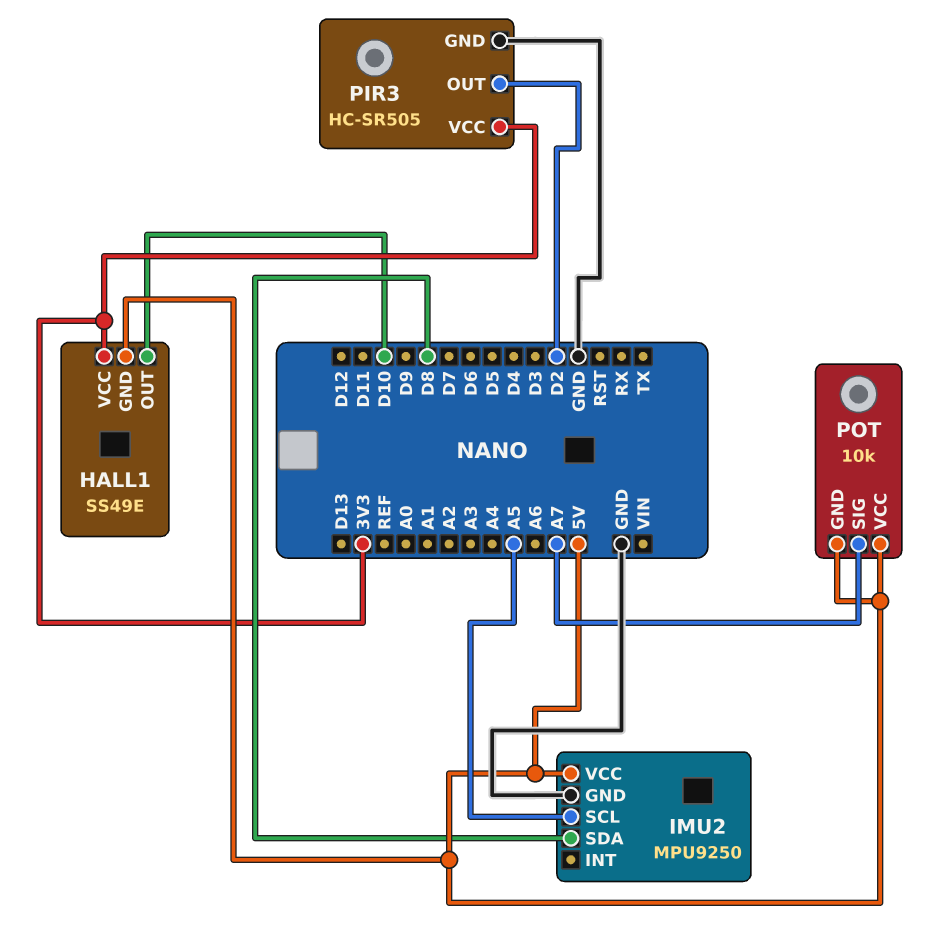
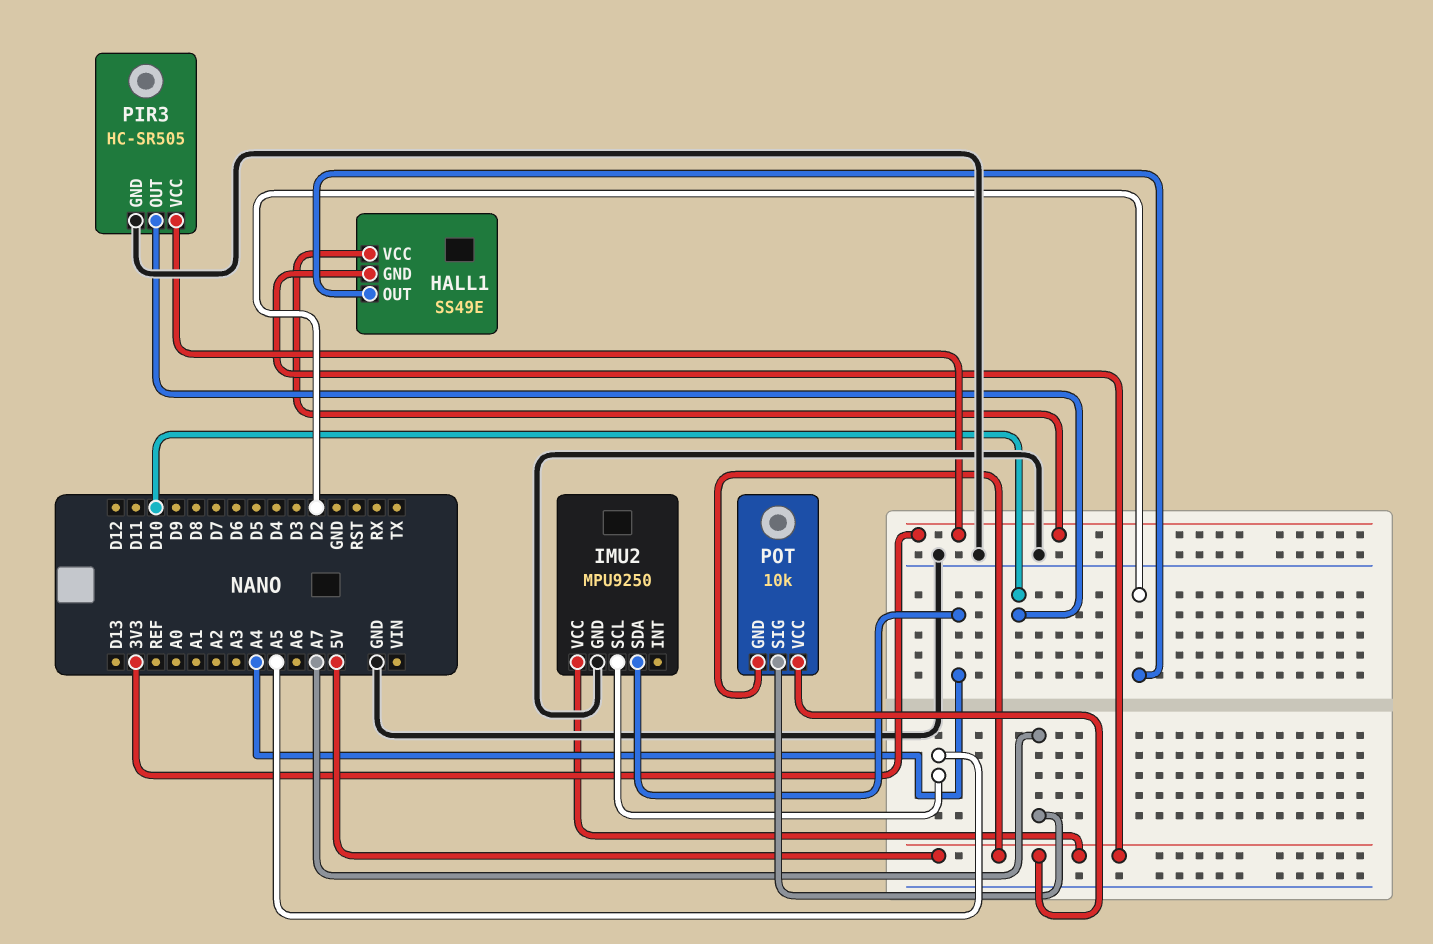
HALL1 pin OUT: D10 -> D2
IMU2 pin SDA: D8 -> A4
PIR3 pin OUT: D2 -> D10

